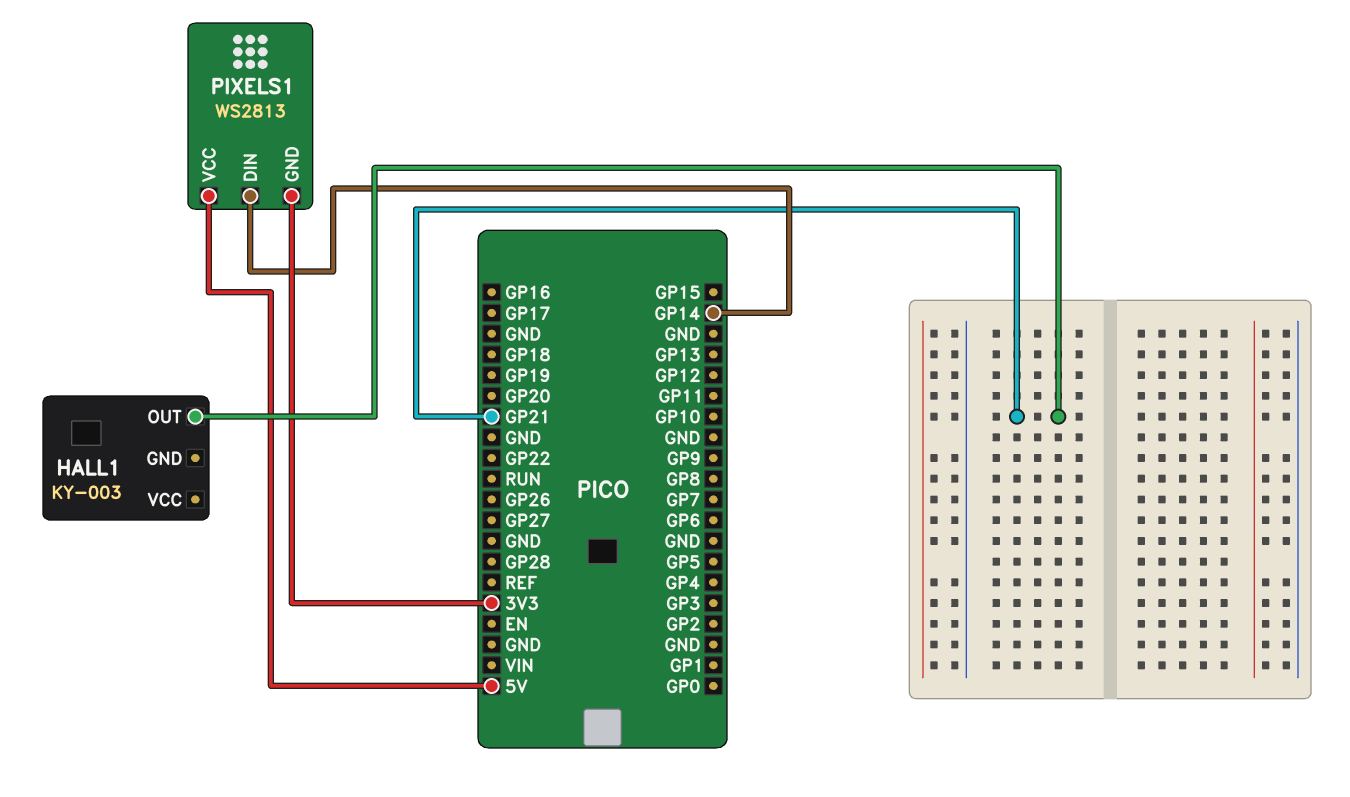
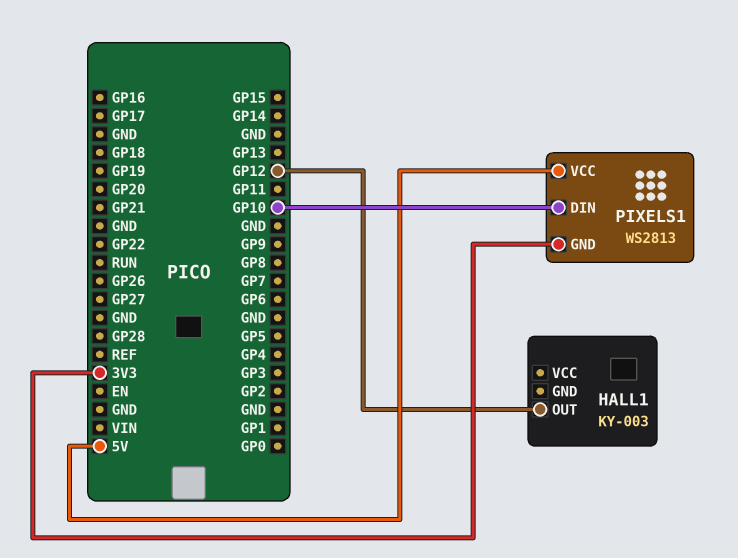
HALL1 pin OUT: GP21 -> GP12
PIXELS1 pin DIN: GP14 -> GP10

